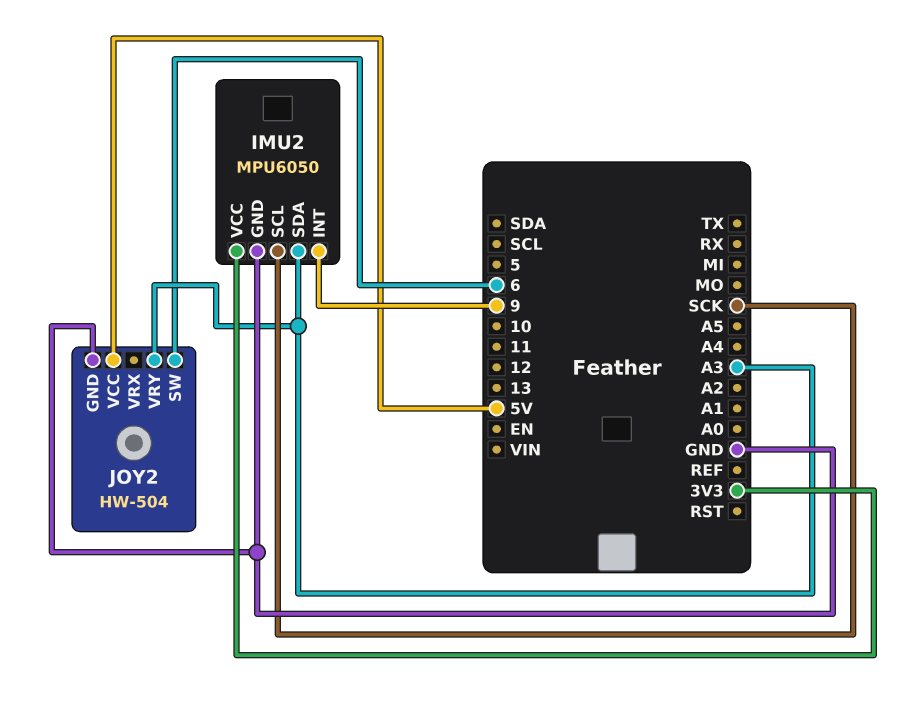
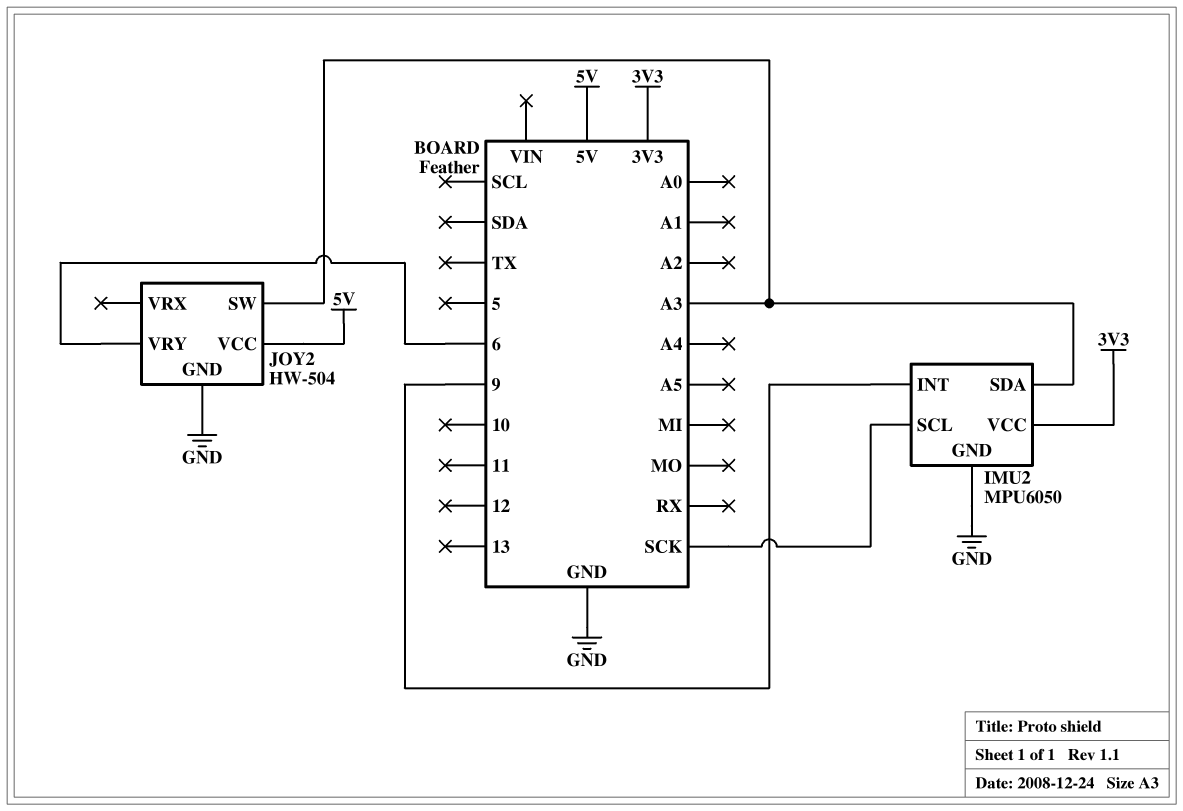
JOY2 pin SW: 6 -> A3
JOY2 pin VRY: A3 -> 6

